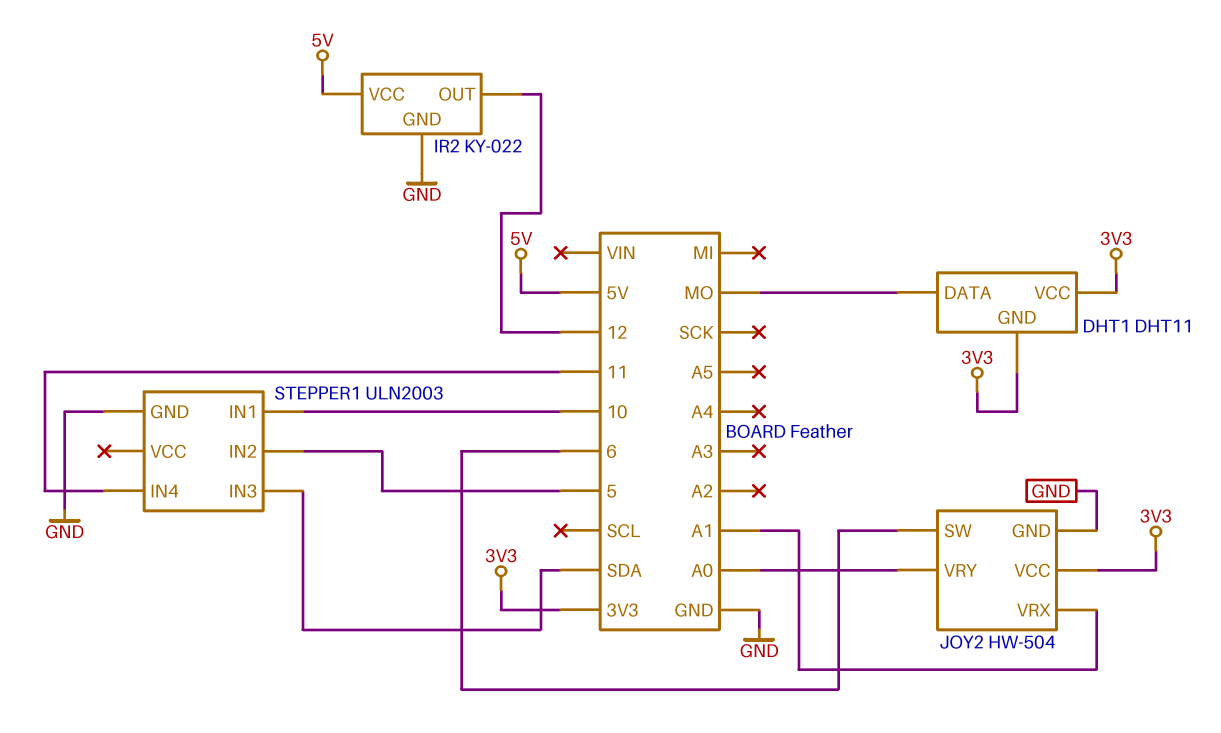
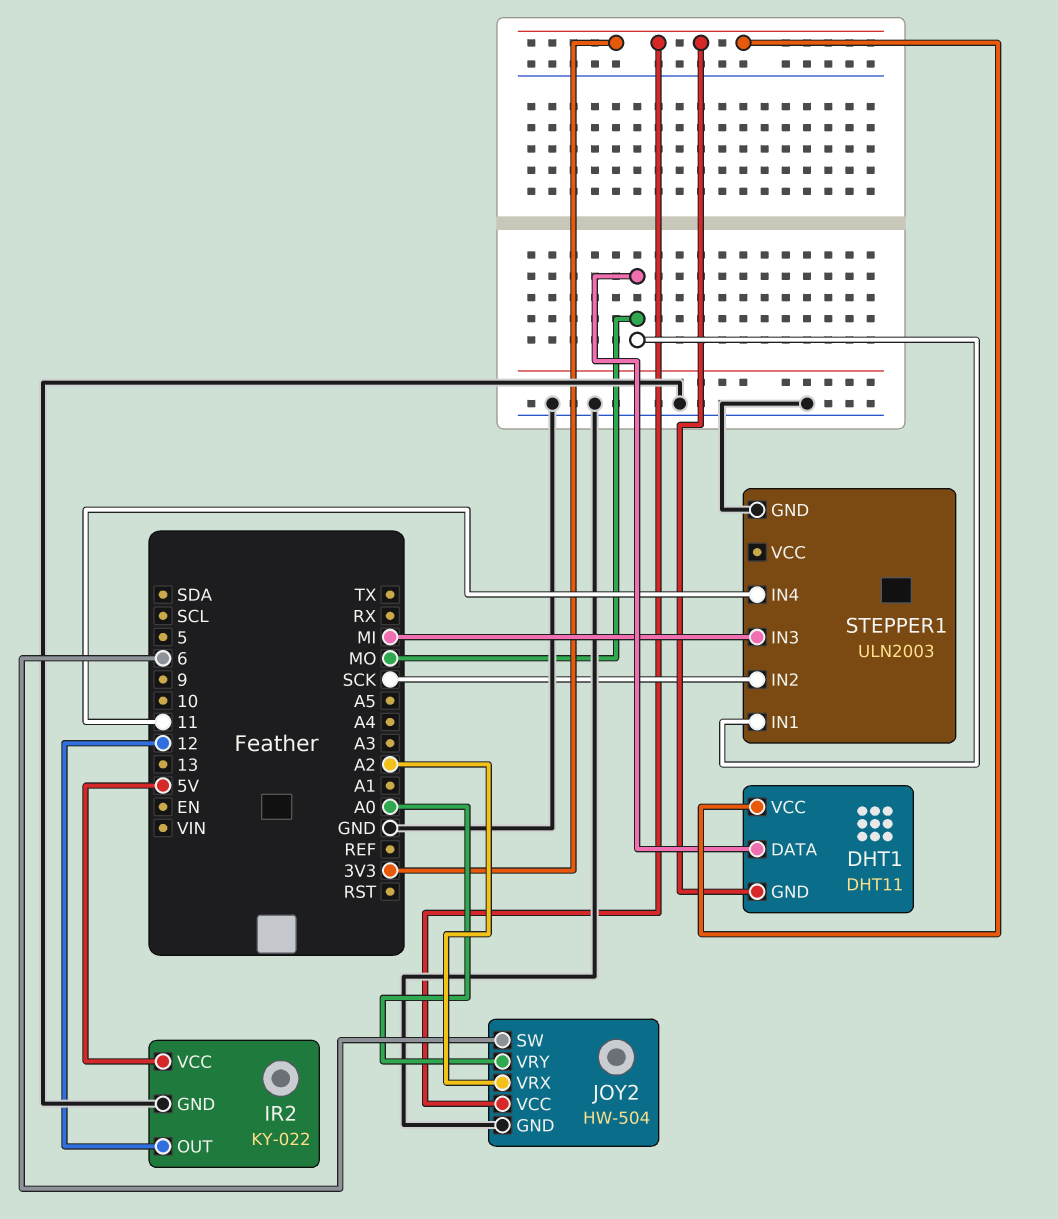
JOY2 pin VRX: A1 -> A2
STEPPER1 pin IN1: 10 -> MO
STEPPER1 pin IN2: 5 -> SCK
STEPPER1 pin IN3: SDA -> MI

